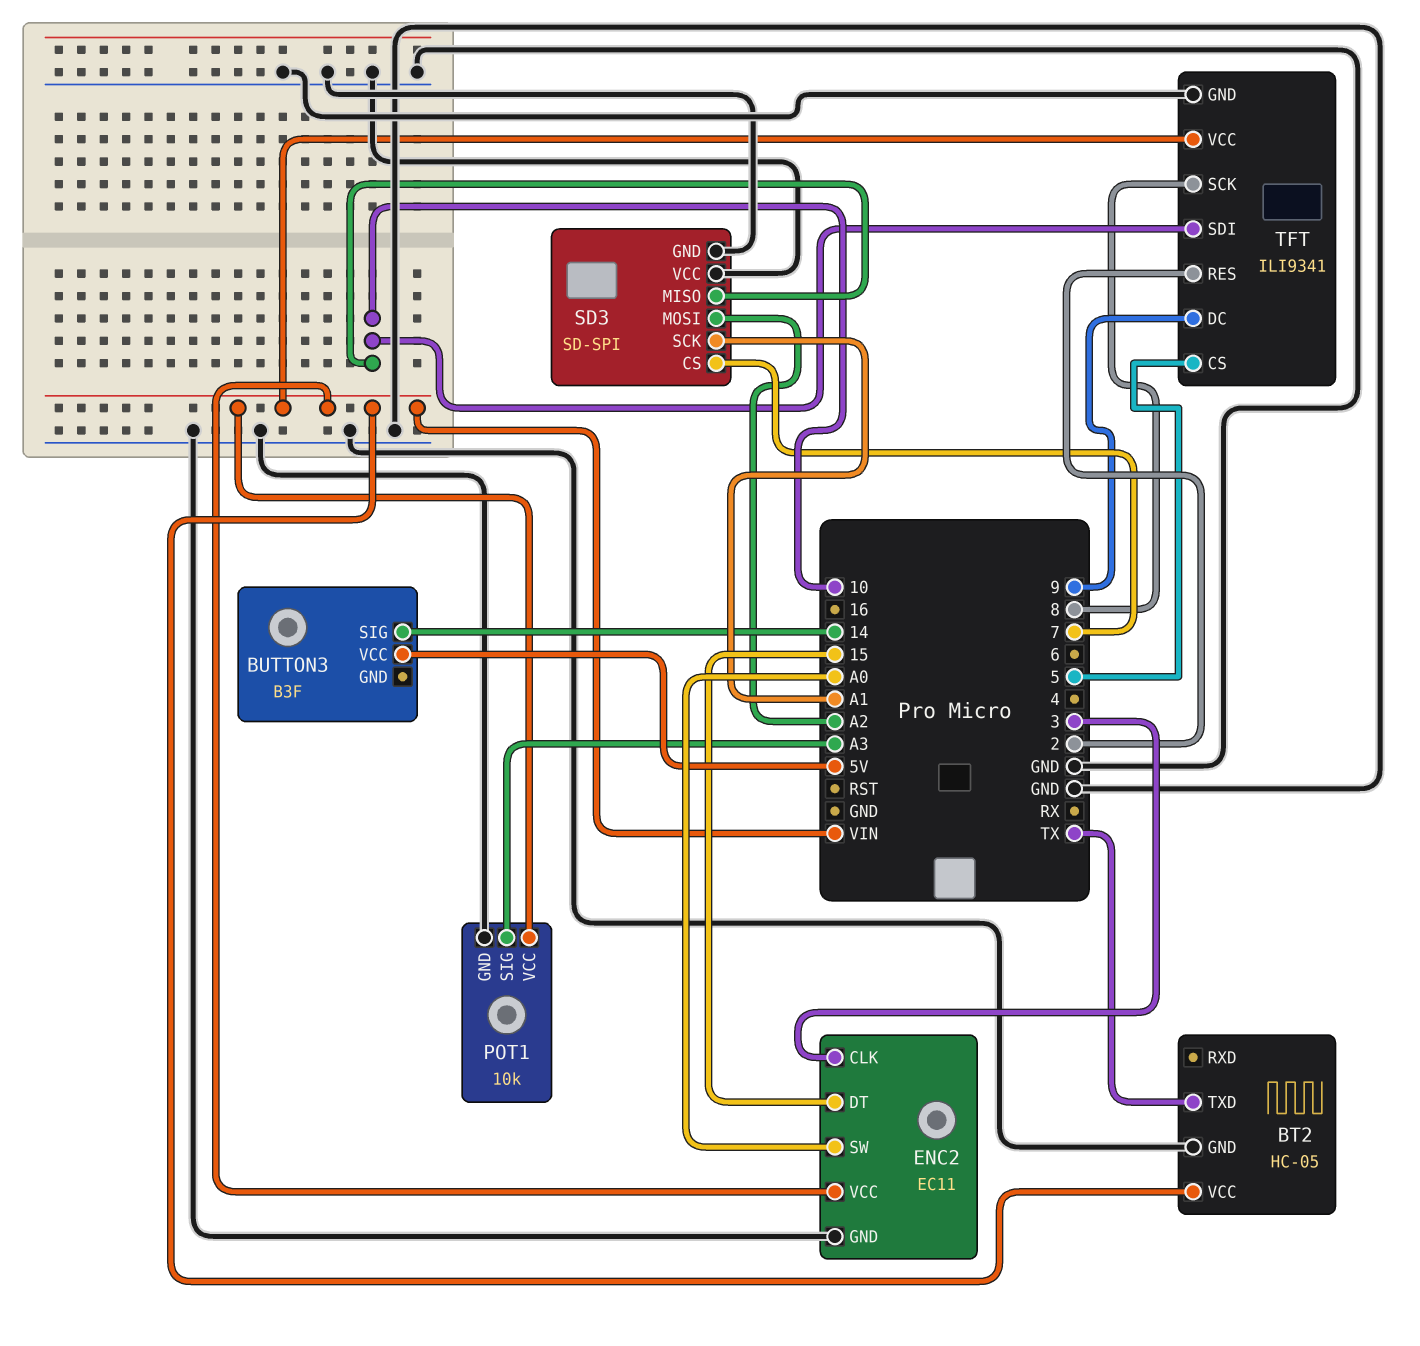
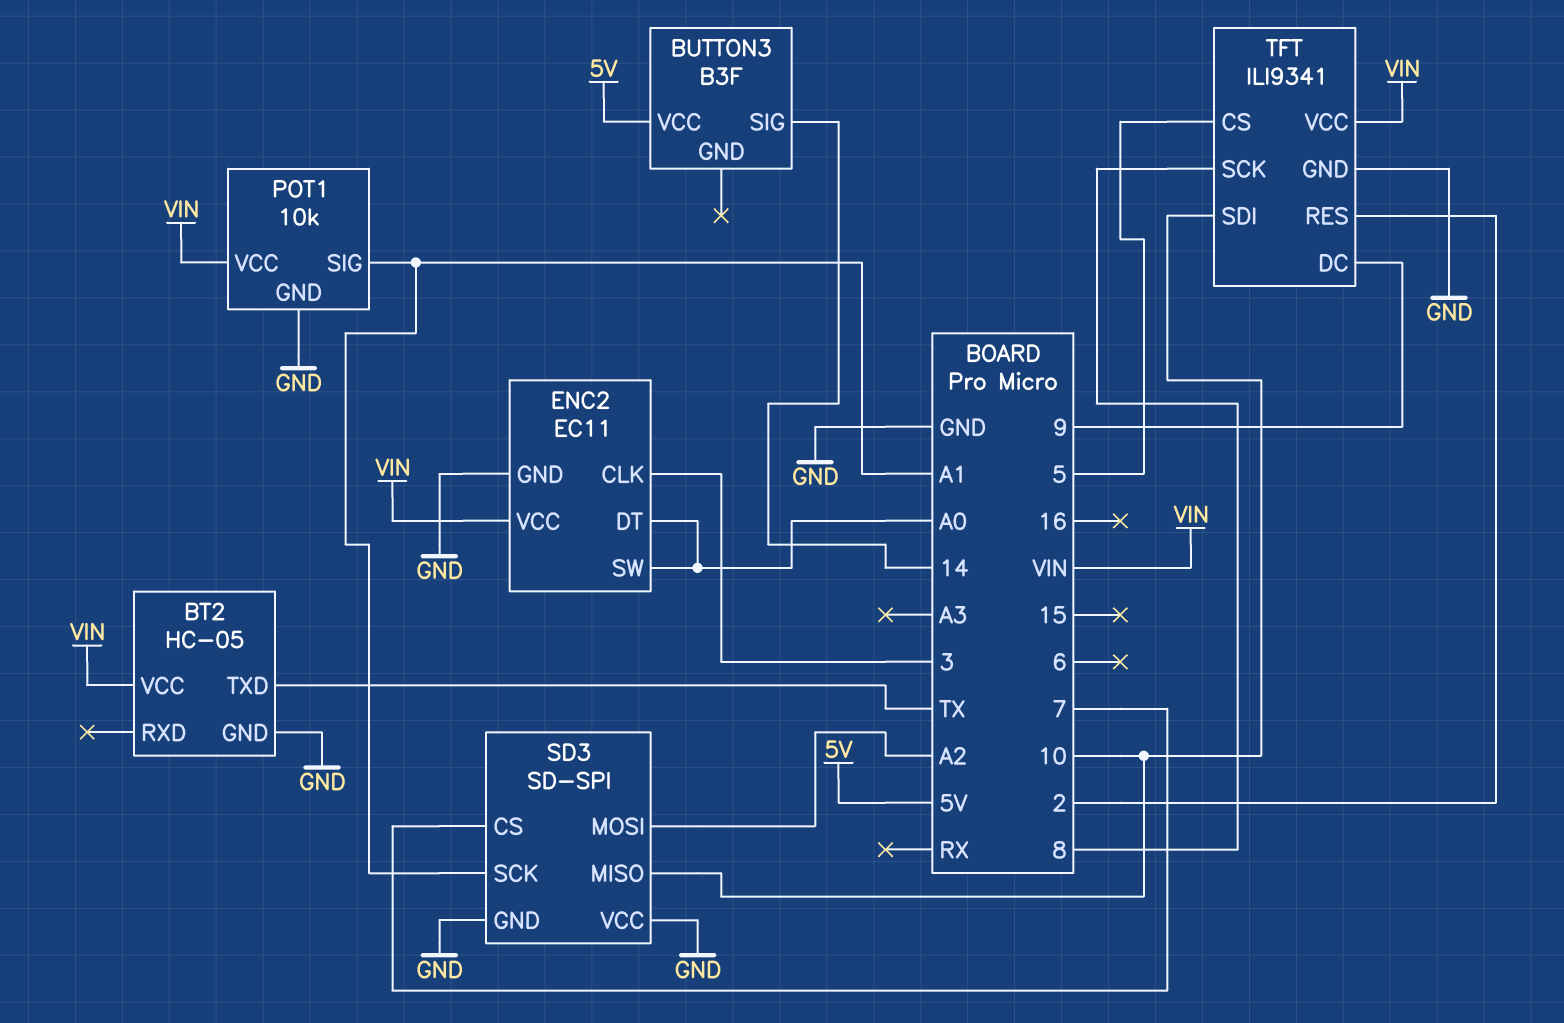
ENC2 pin DT: 15 -> A0
POT1 pin SIG: A3 -> A1

